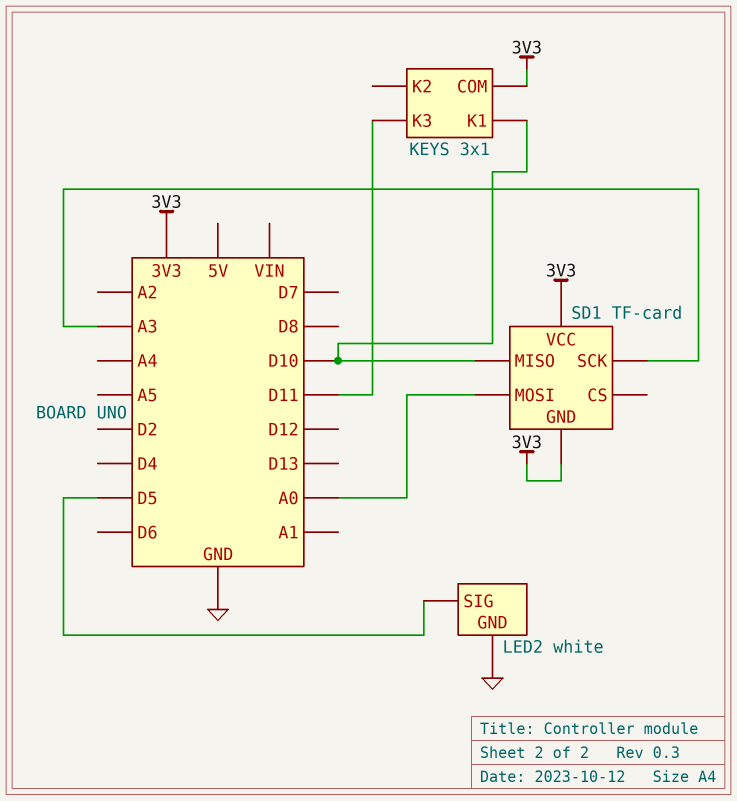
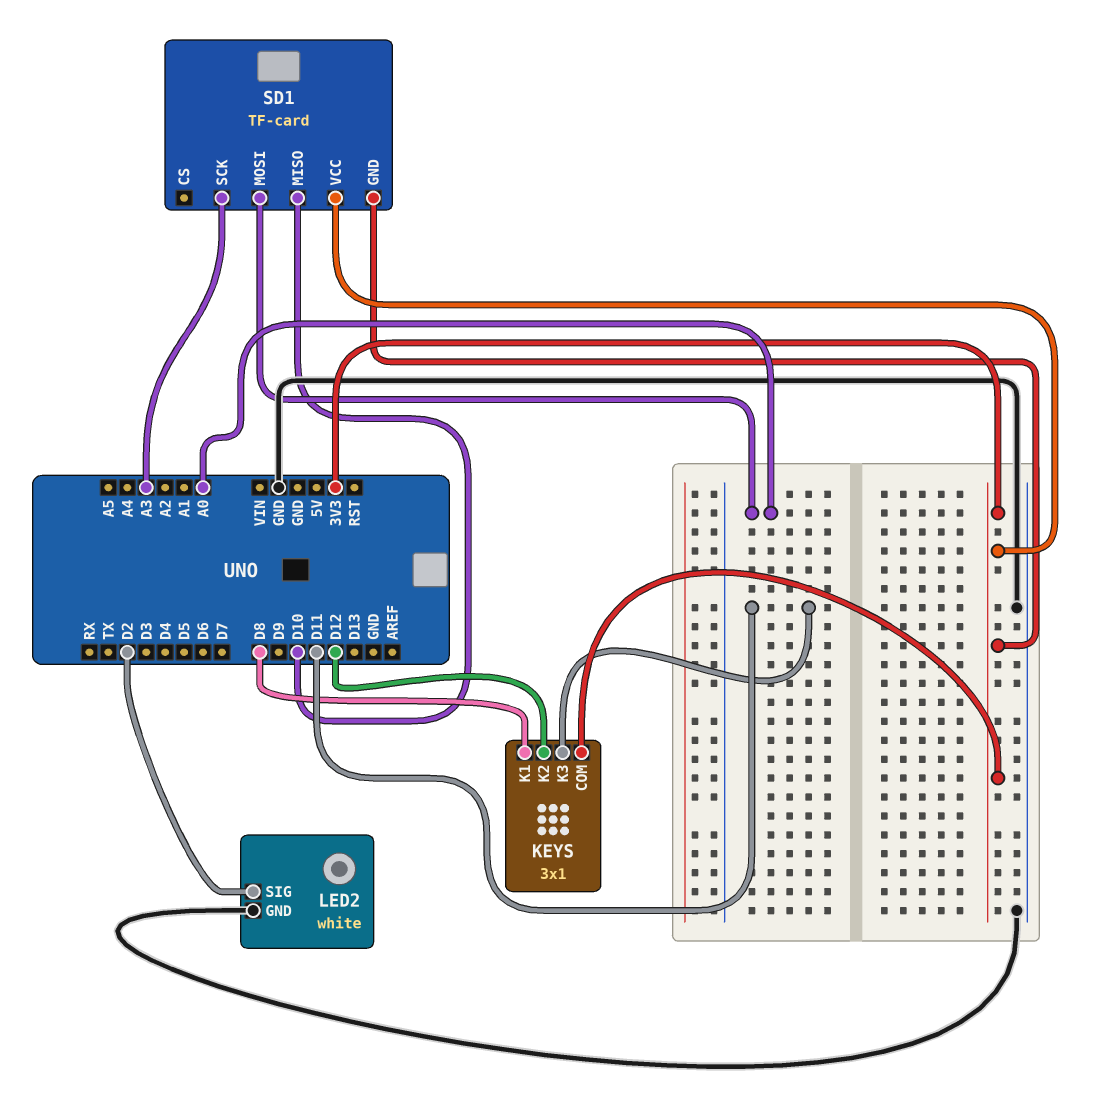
KEYS pin K1: D10 -> D8
KEYS pin K2: none -> D12
LED2 pin SIG: D5 -> D2

